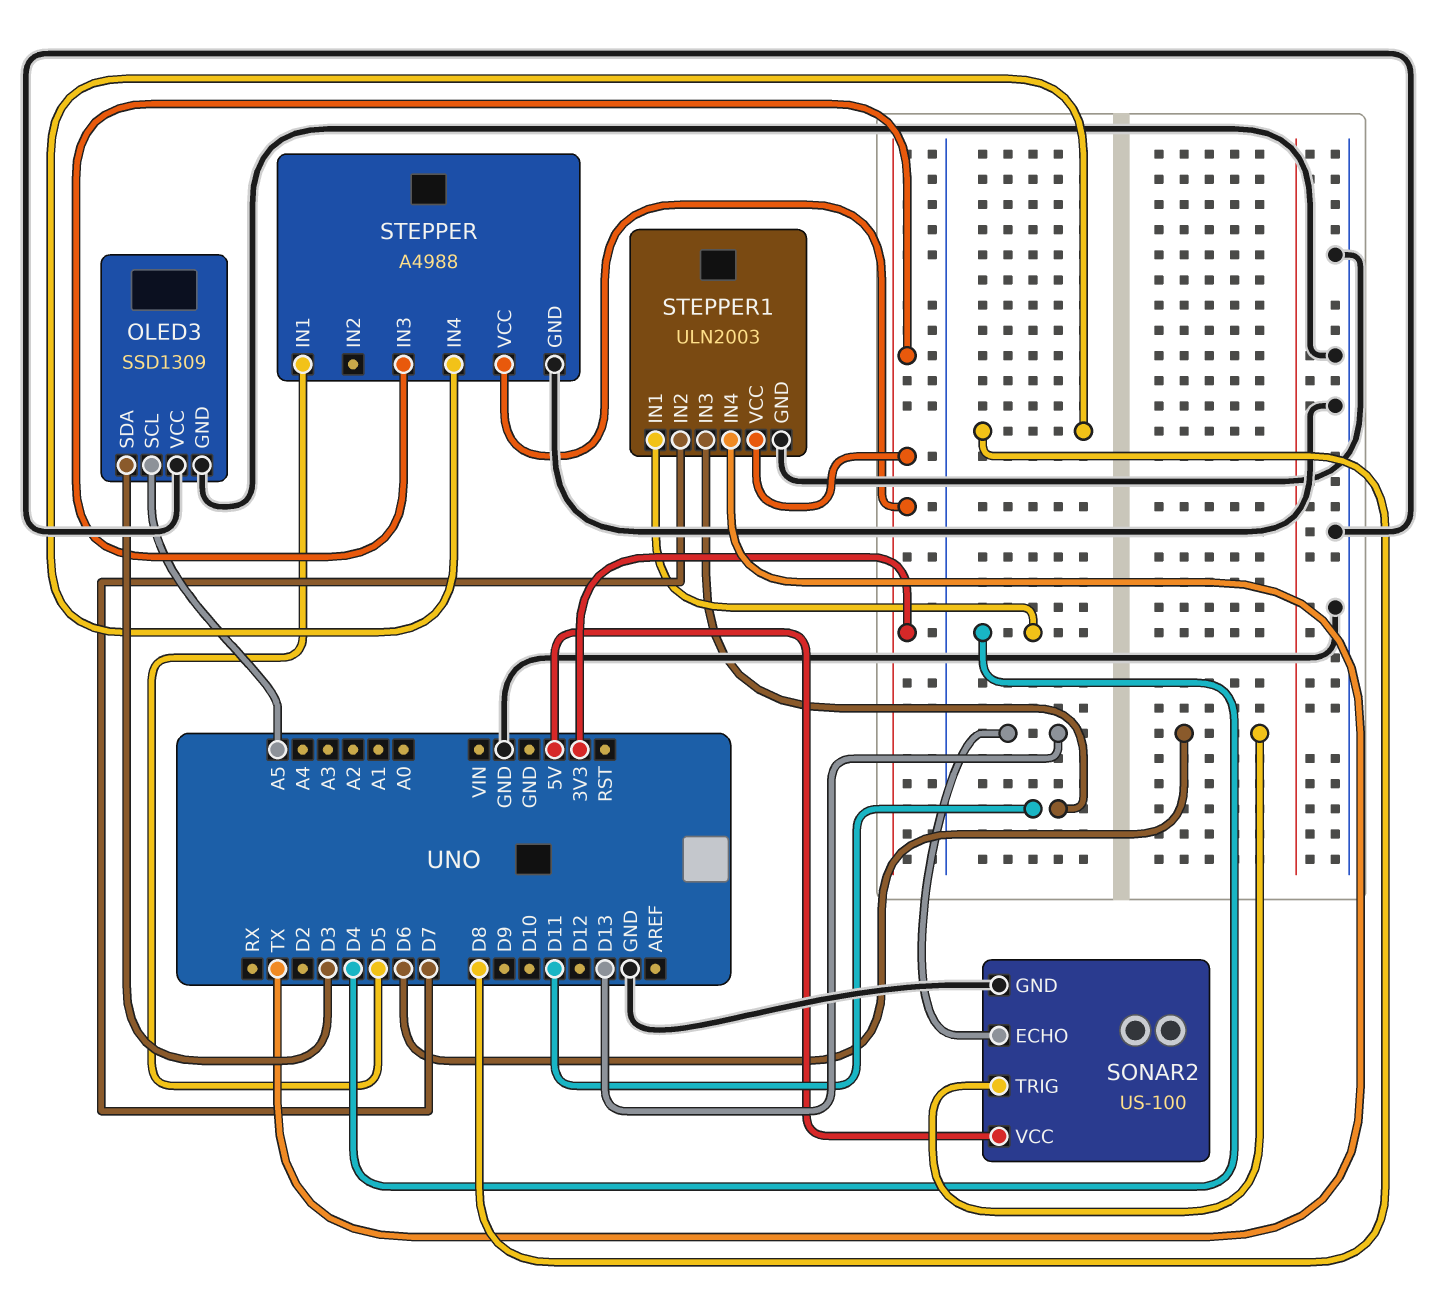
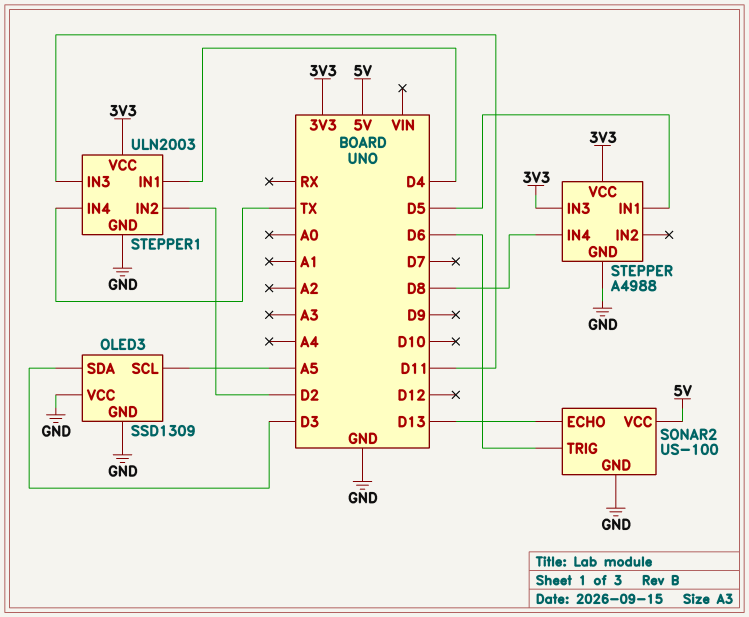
STEPPER1 pin IN2: D7 -> D2

